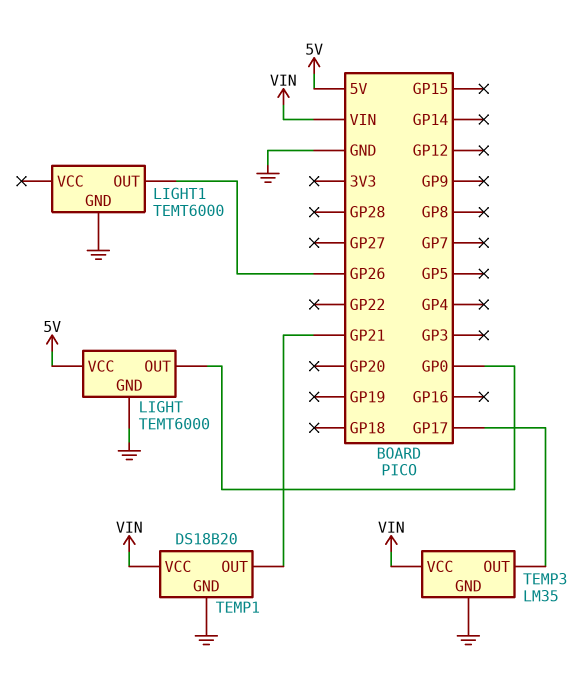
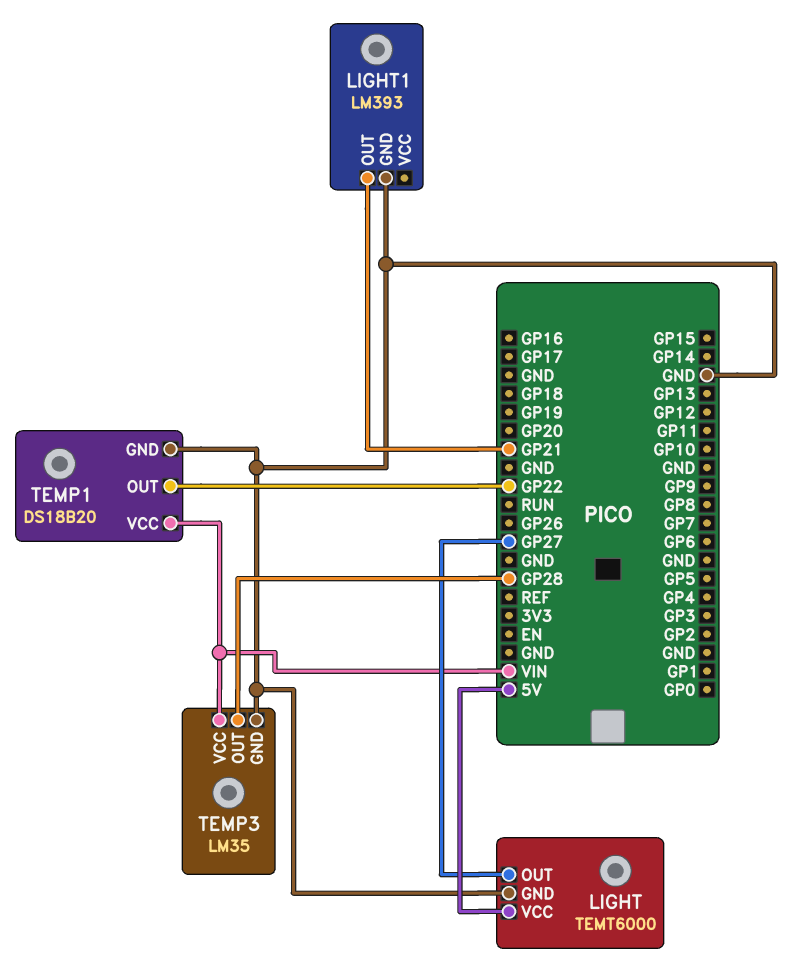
LIGHT pin OUT: GP0 -> GP27
LIGHT1: TEMT6000 -> LM393
LIGHT1 pin OUT: GP26 -> GP21
TEMP1 pin OUT: GP21 -> GP22
TEMP3 pin OUT: GP17 -> GP28

